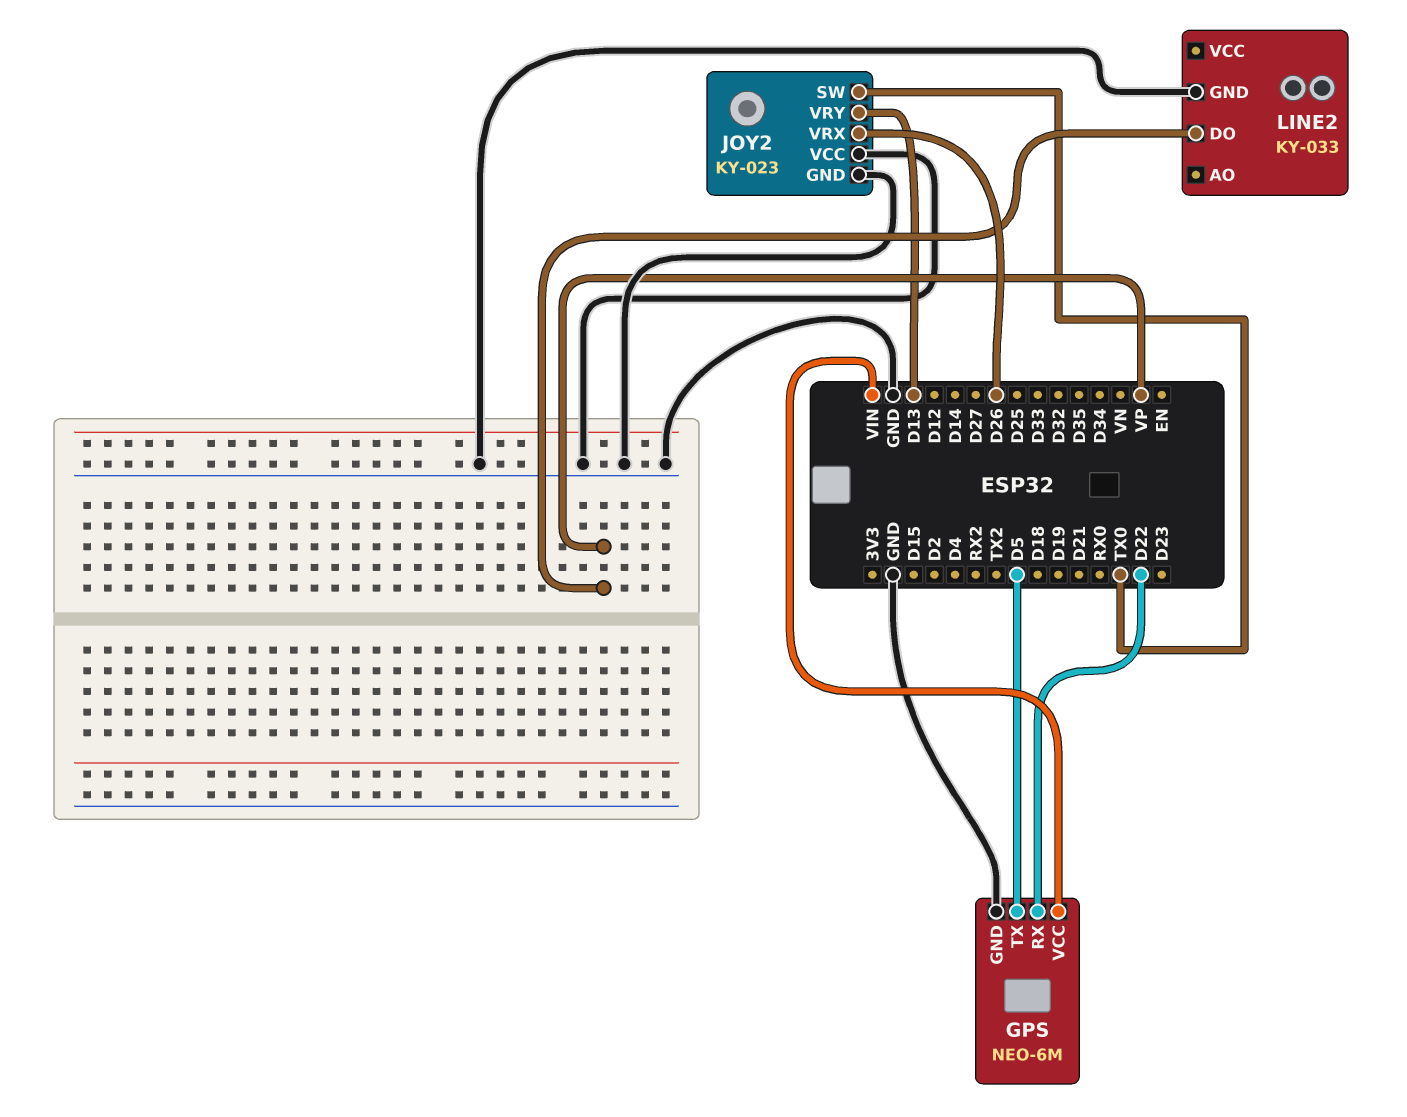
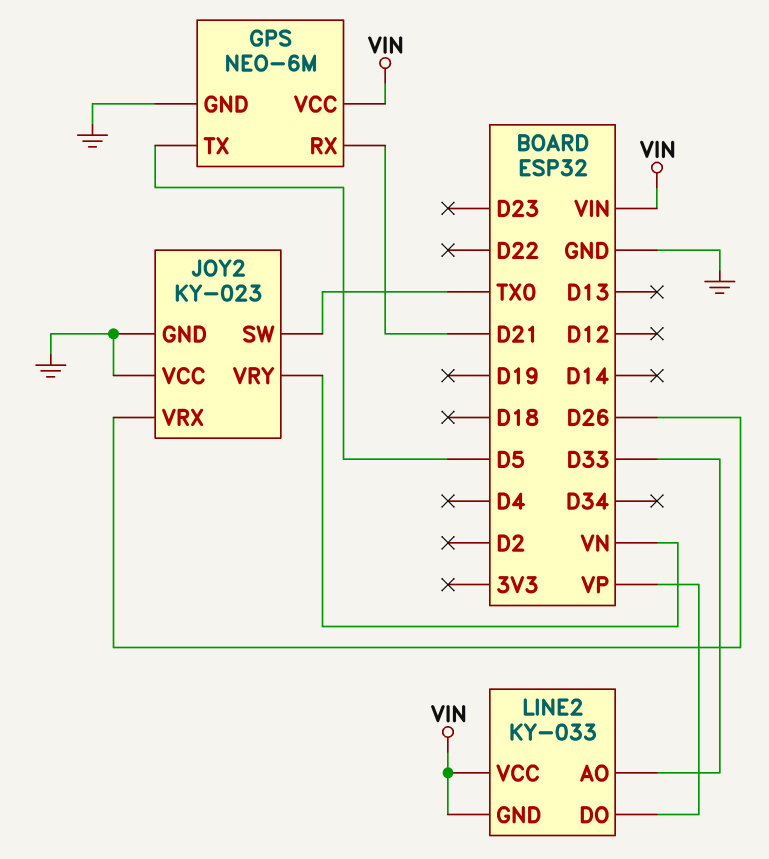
GPS pin RX: D22 -> D21
JOY2 pin VRY: D13 -> VN
LINE2 pin AO: none -> D33
LINE2 pin GND: GND -> VIN
LINE2 pin VCC: none -> VIN

